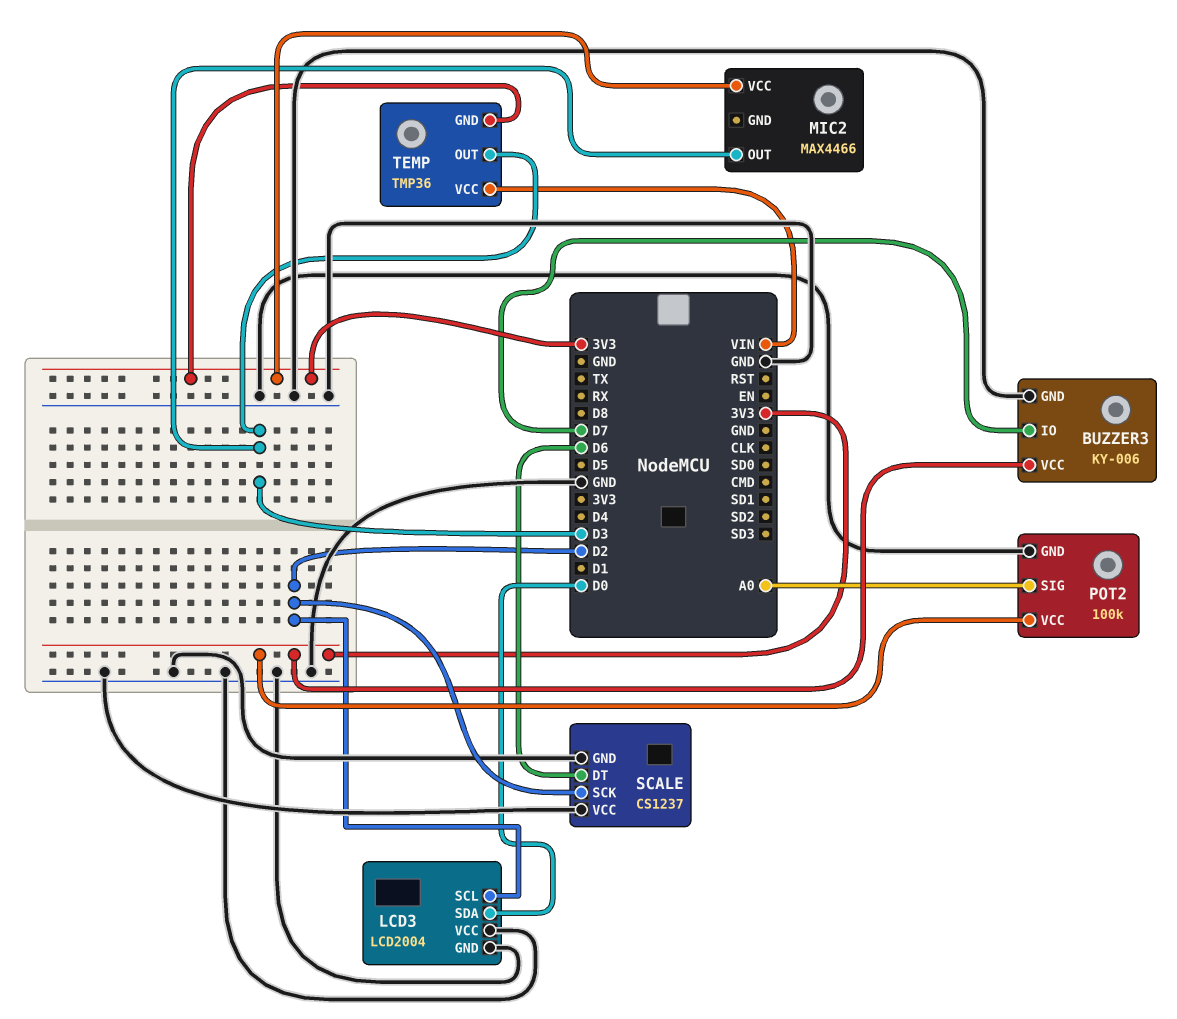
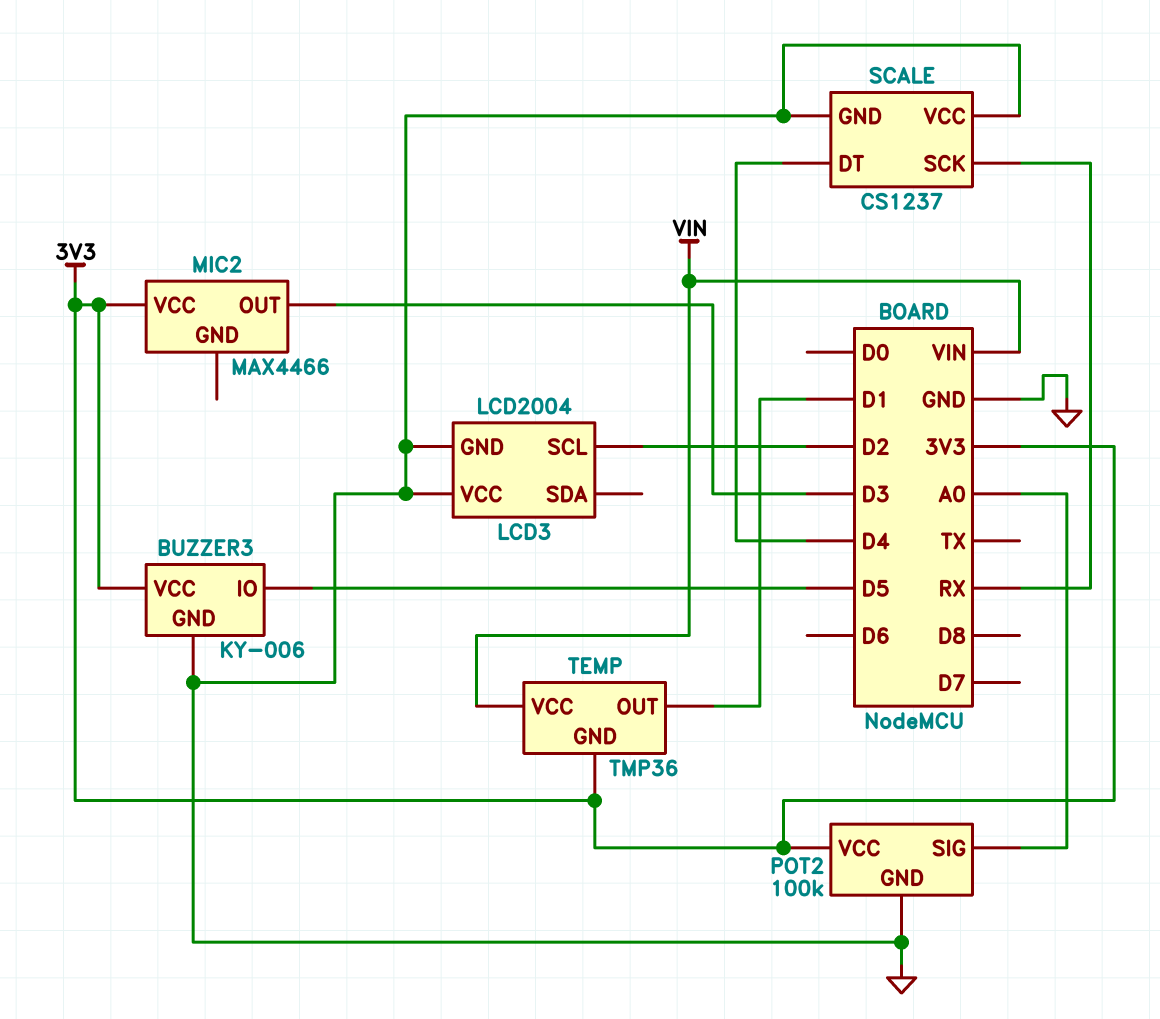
BUZZER3 pin IO: D7 -> D5
LCD3 pin SDA: D0 -> none
SCALE pin DT: D6 -> D4
SCALE pin SCK: D2 -> RX
TEMP pin OUT: D3 -> D1

